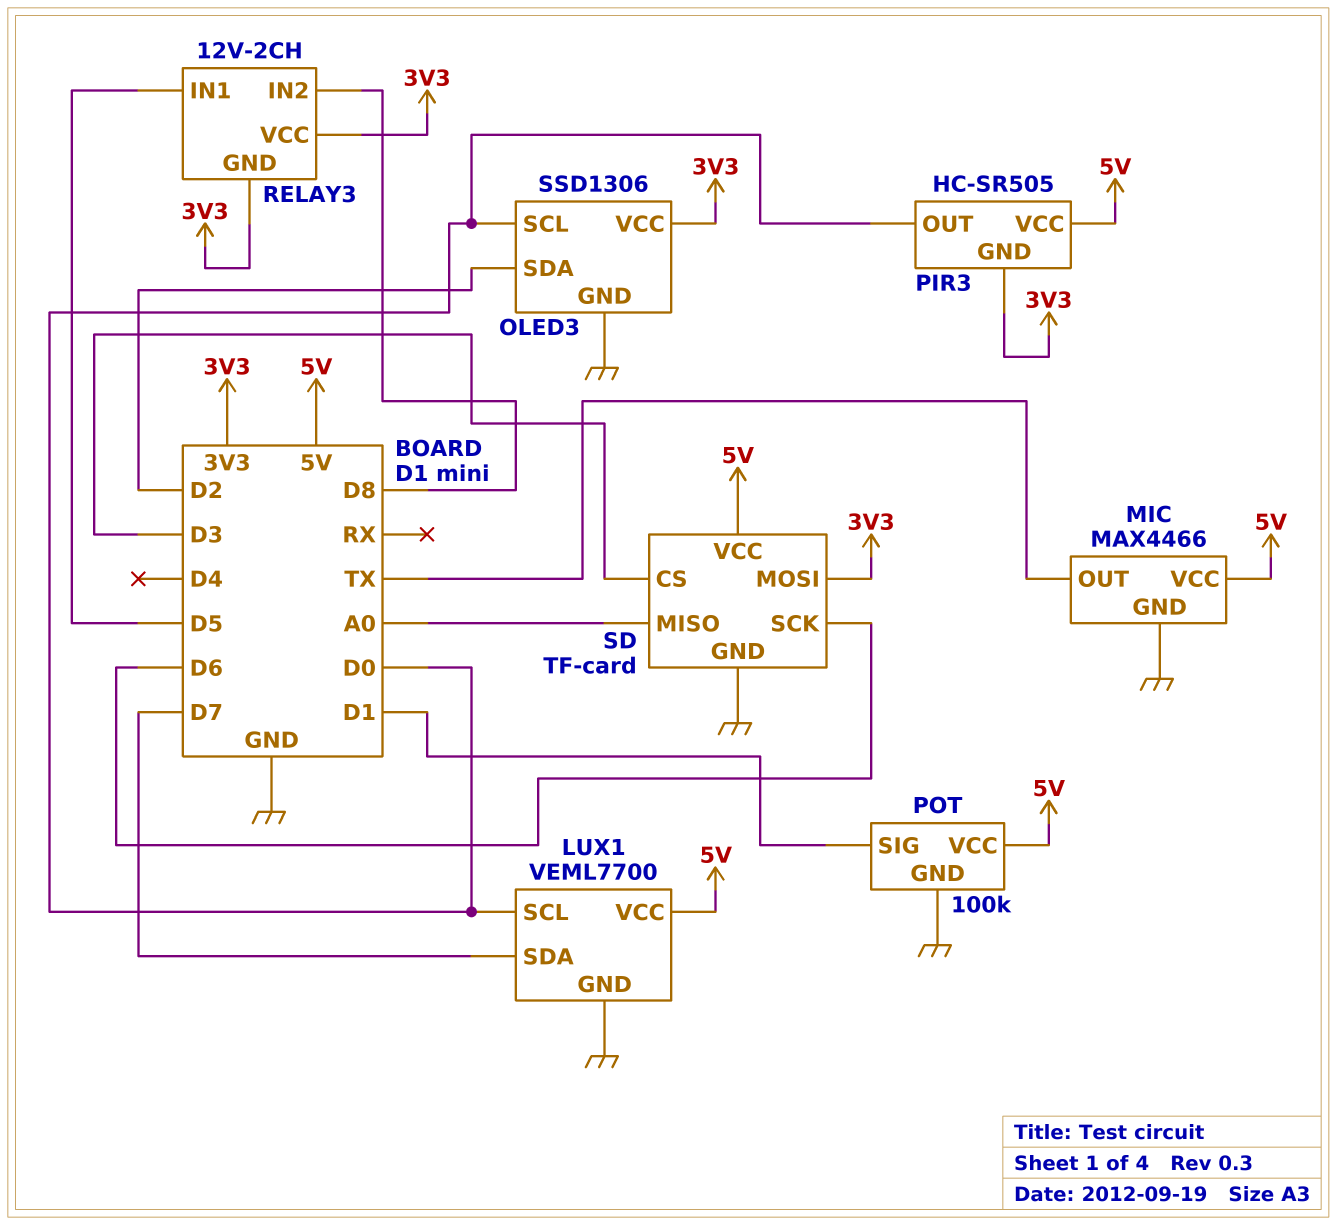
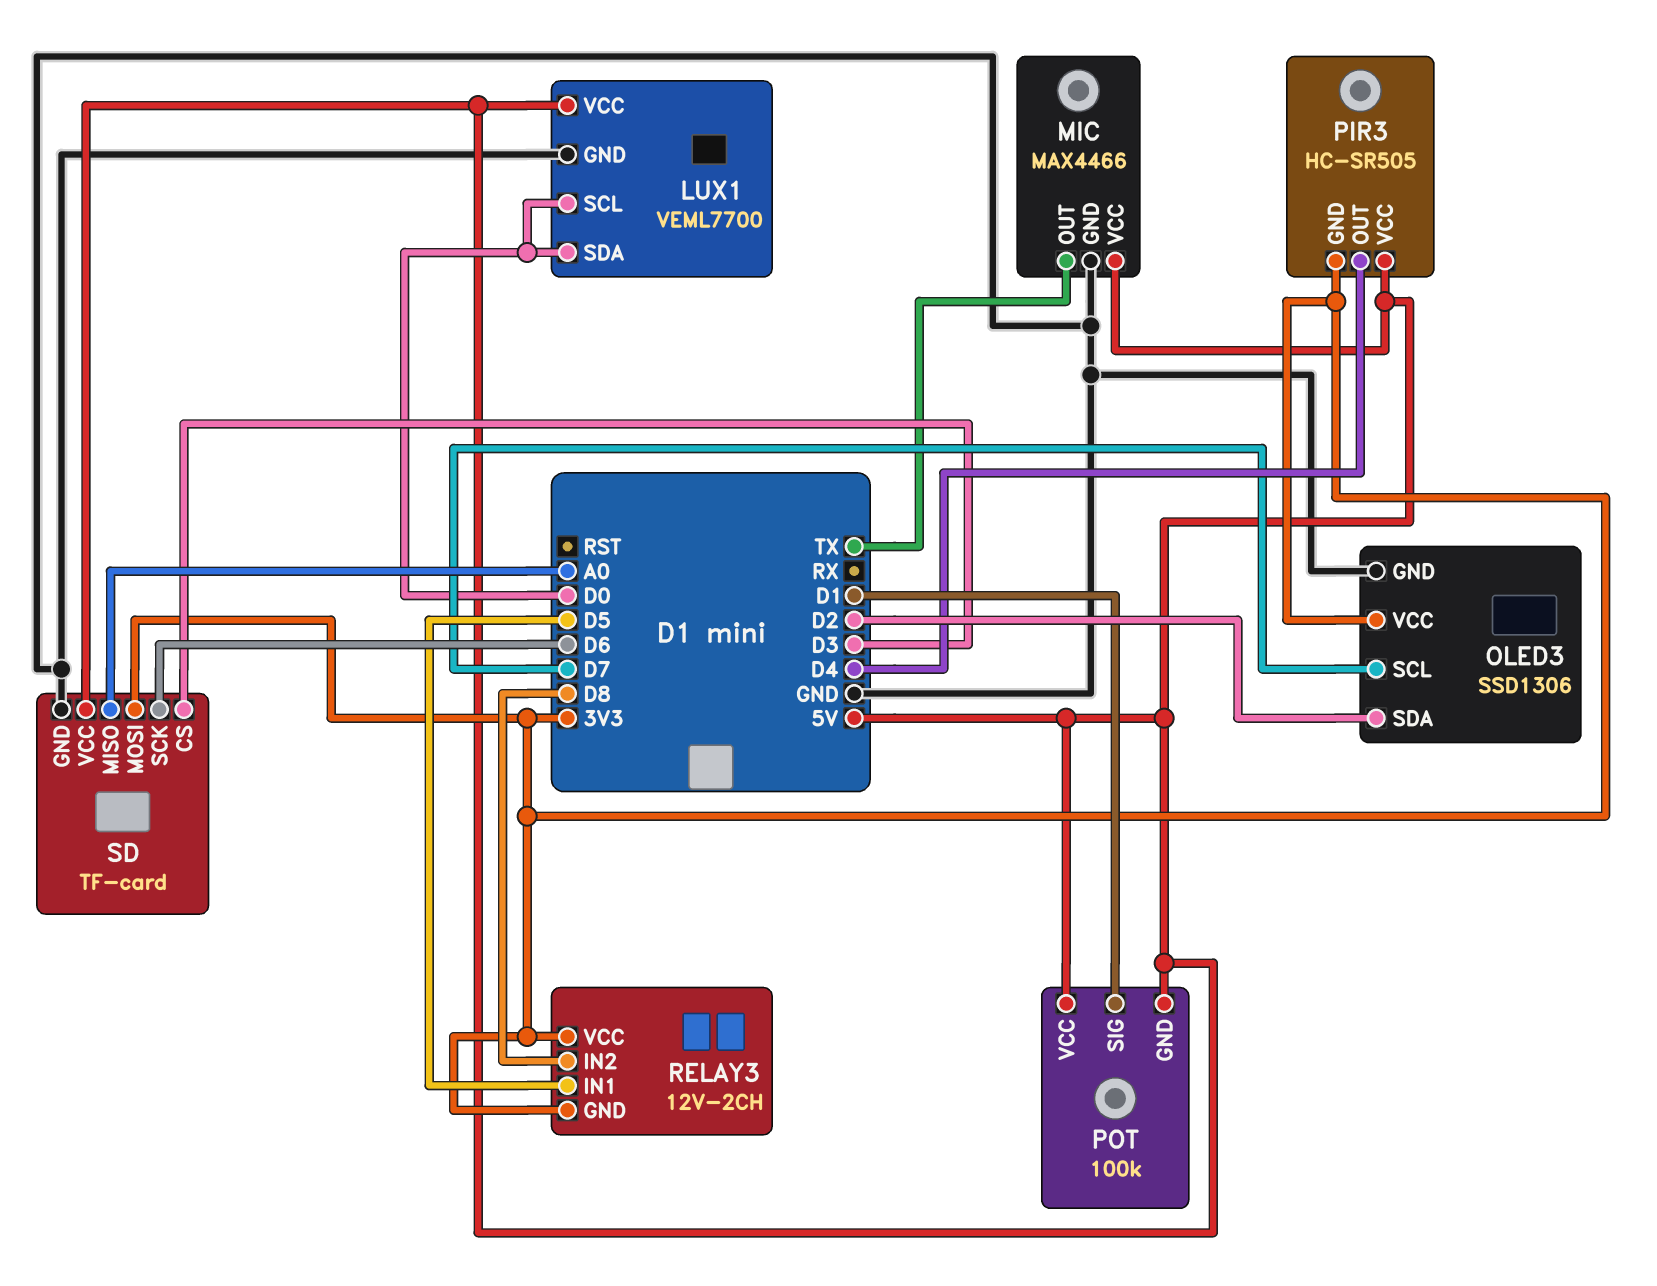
LUX1 pin SDA: D7 -> D0
OLED3 pin SCL: D0 -> D7
PIR3 pin OUT: D0 -> D4
POT pin GND: GND -> 5V

